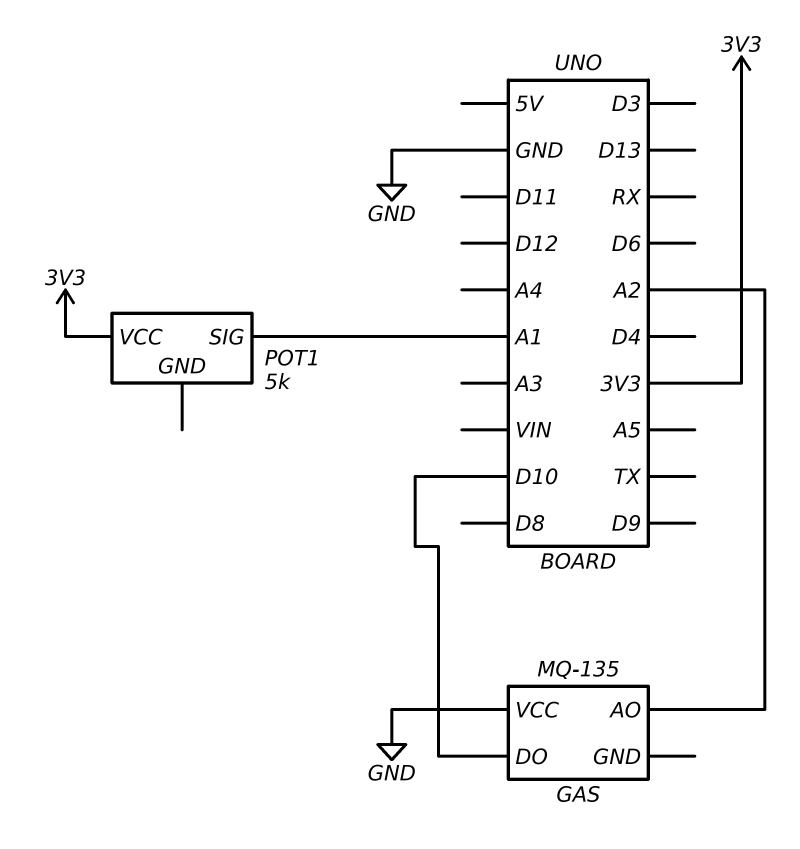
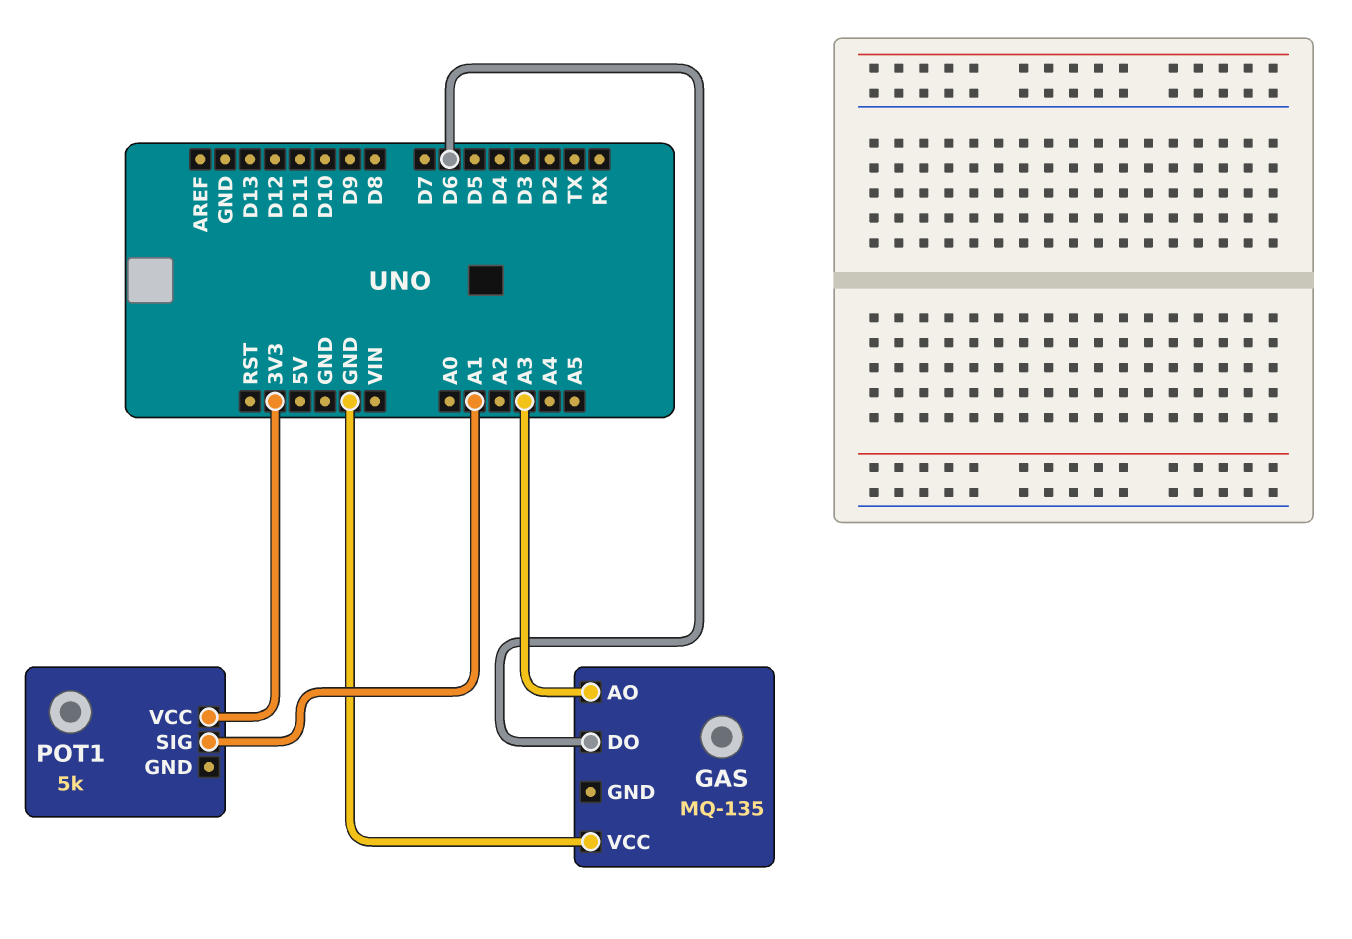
GAS pin AO: A2 -> A3
GAS pin DO: D10 -> D6

